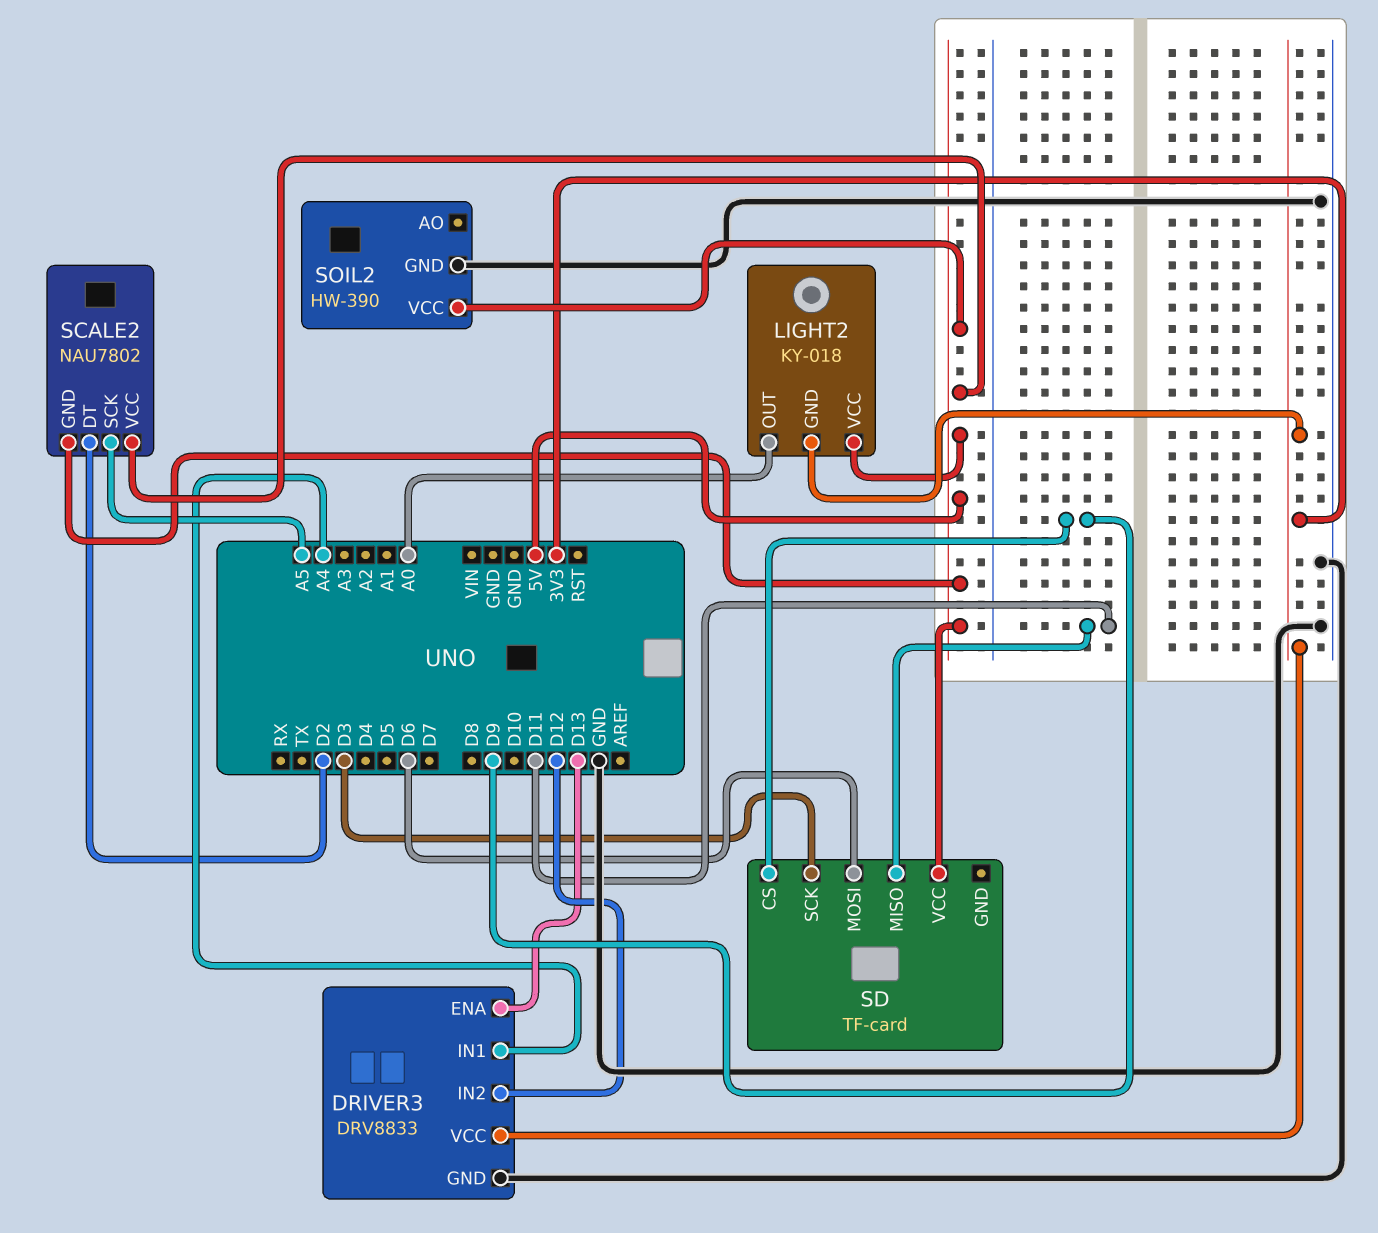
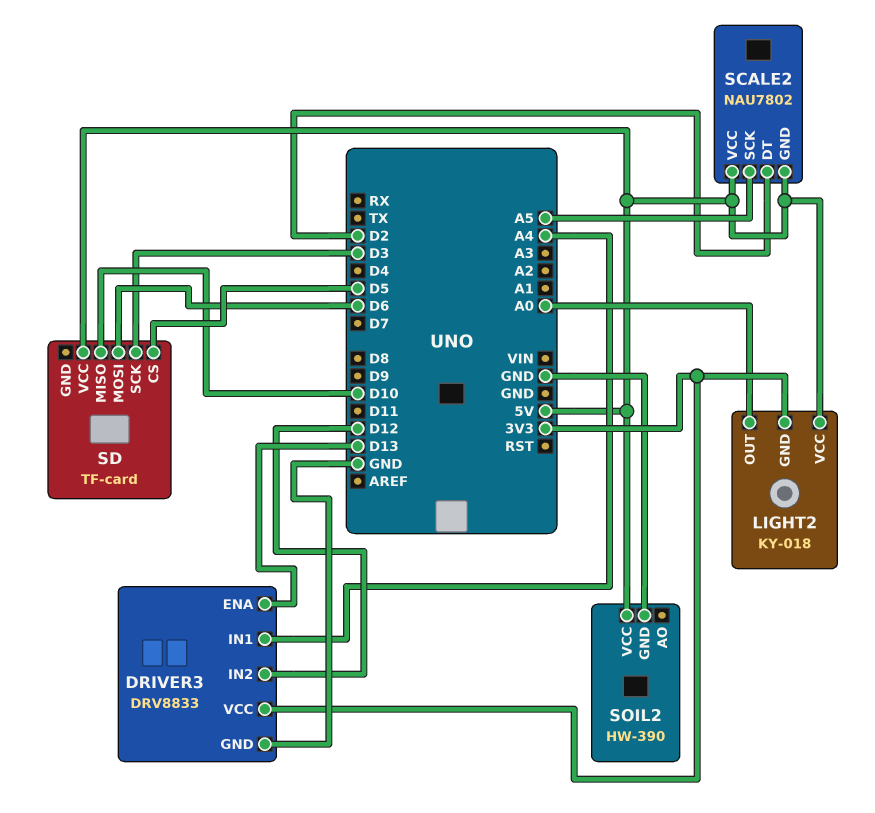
SD pin CS: D9 -> D5
SD pin MISO: D11 -> D10

